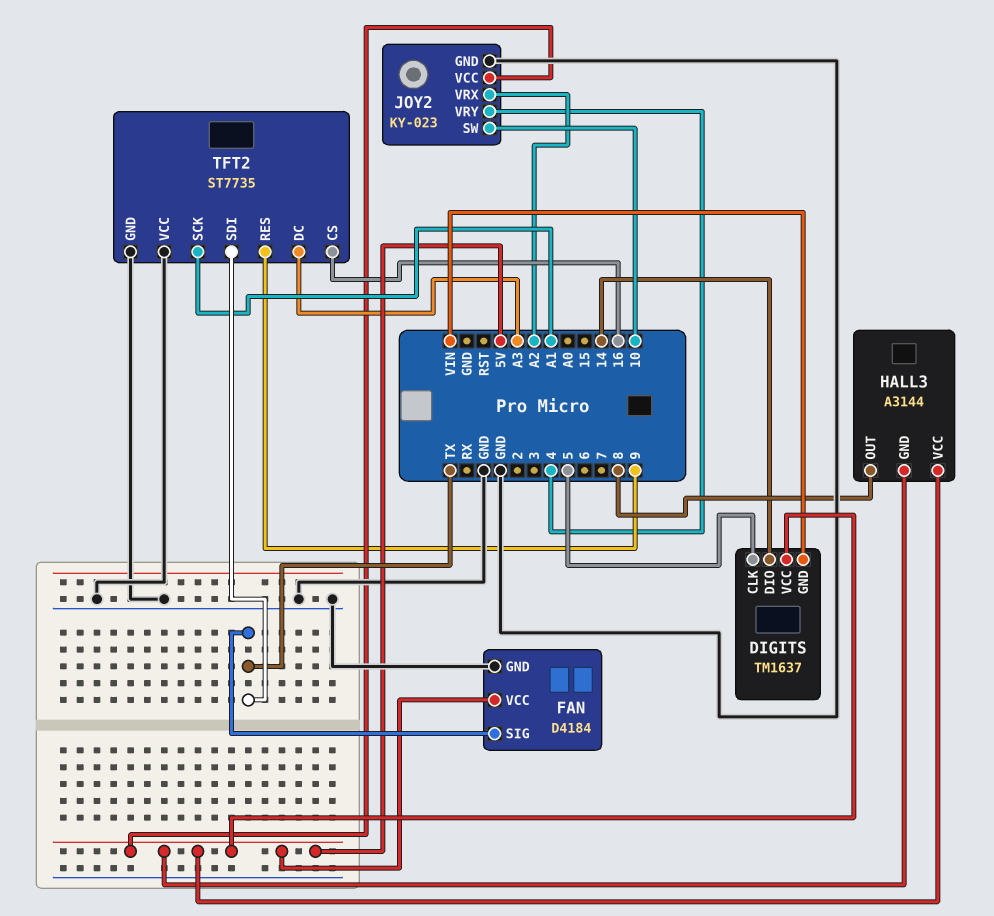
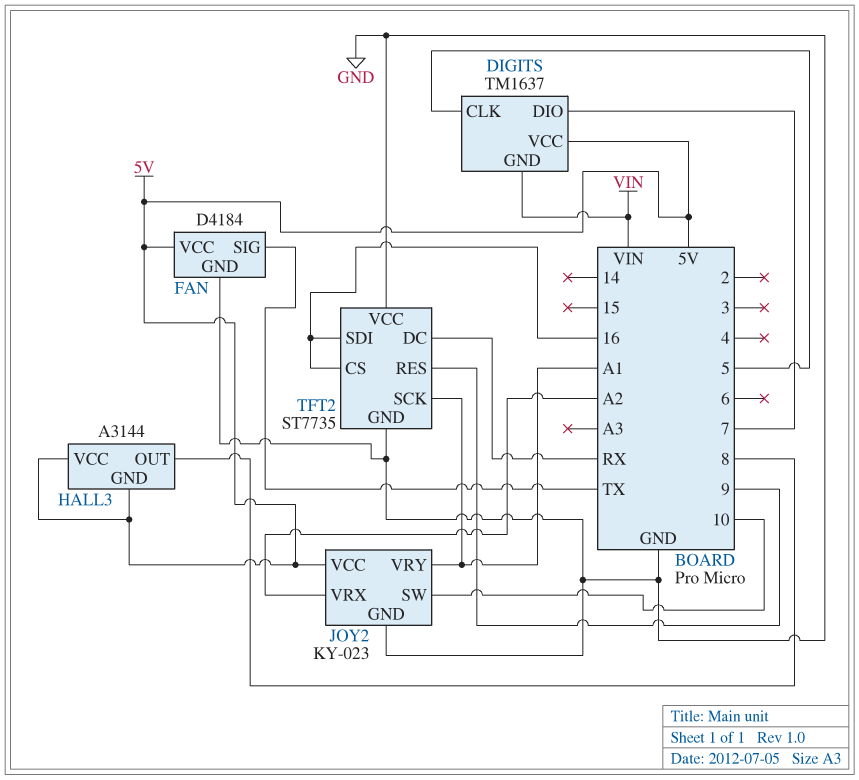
DIGITS pin DIO: 14 -> 7
JOY2 pin VRY: 4 -> A1
TFT2 pin DC: A3 -> RX
TFT2 pin SDI: TX -> 16

